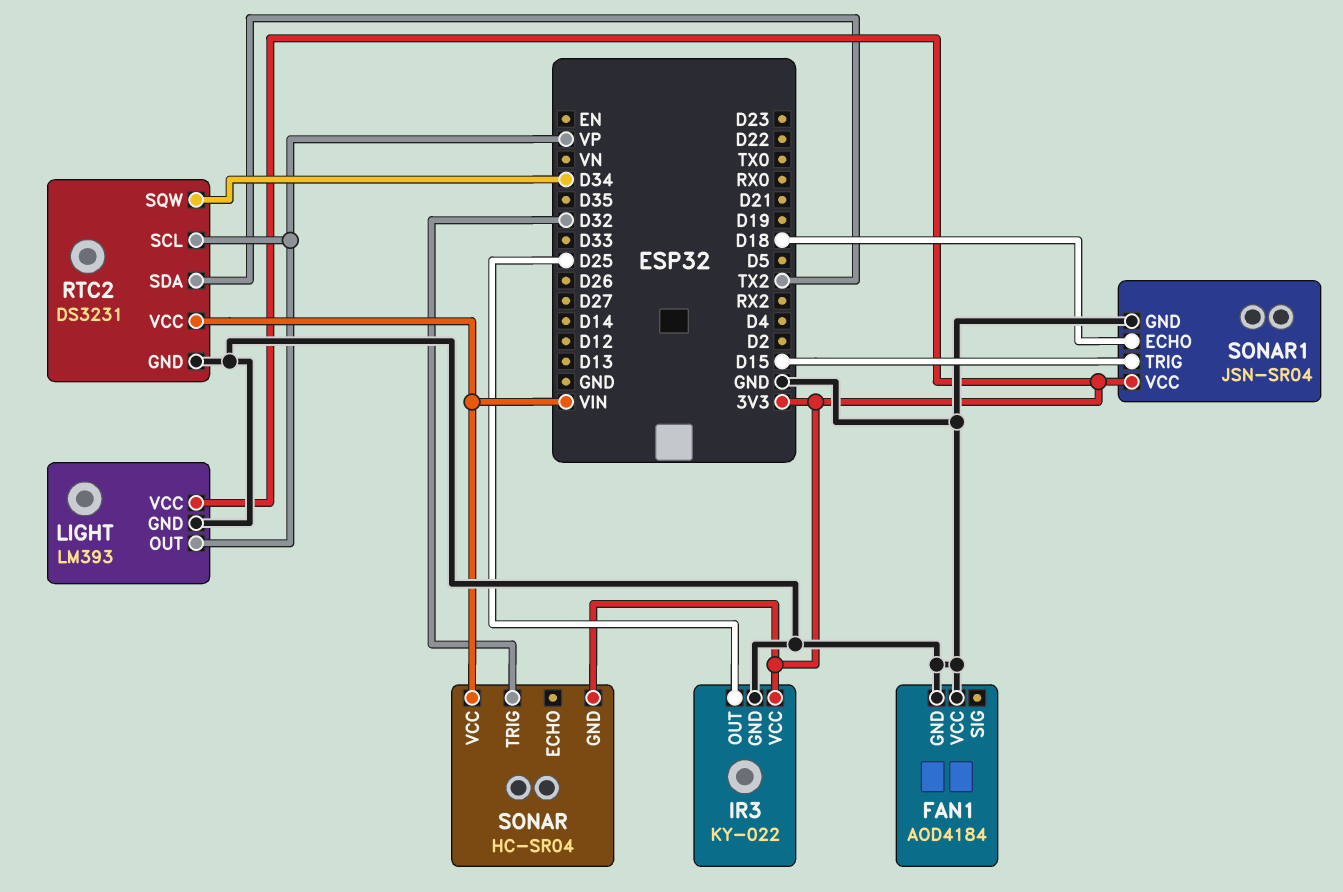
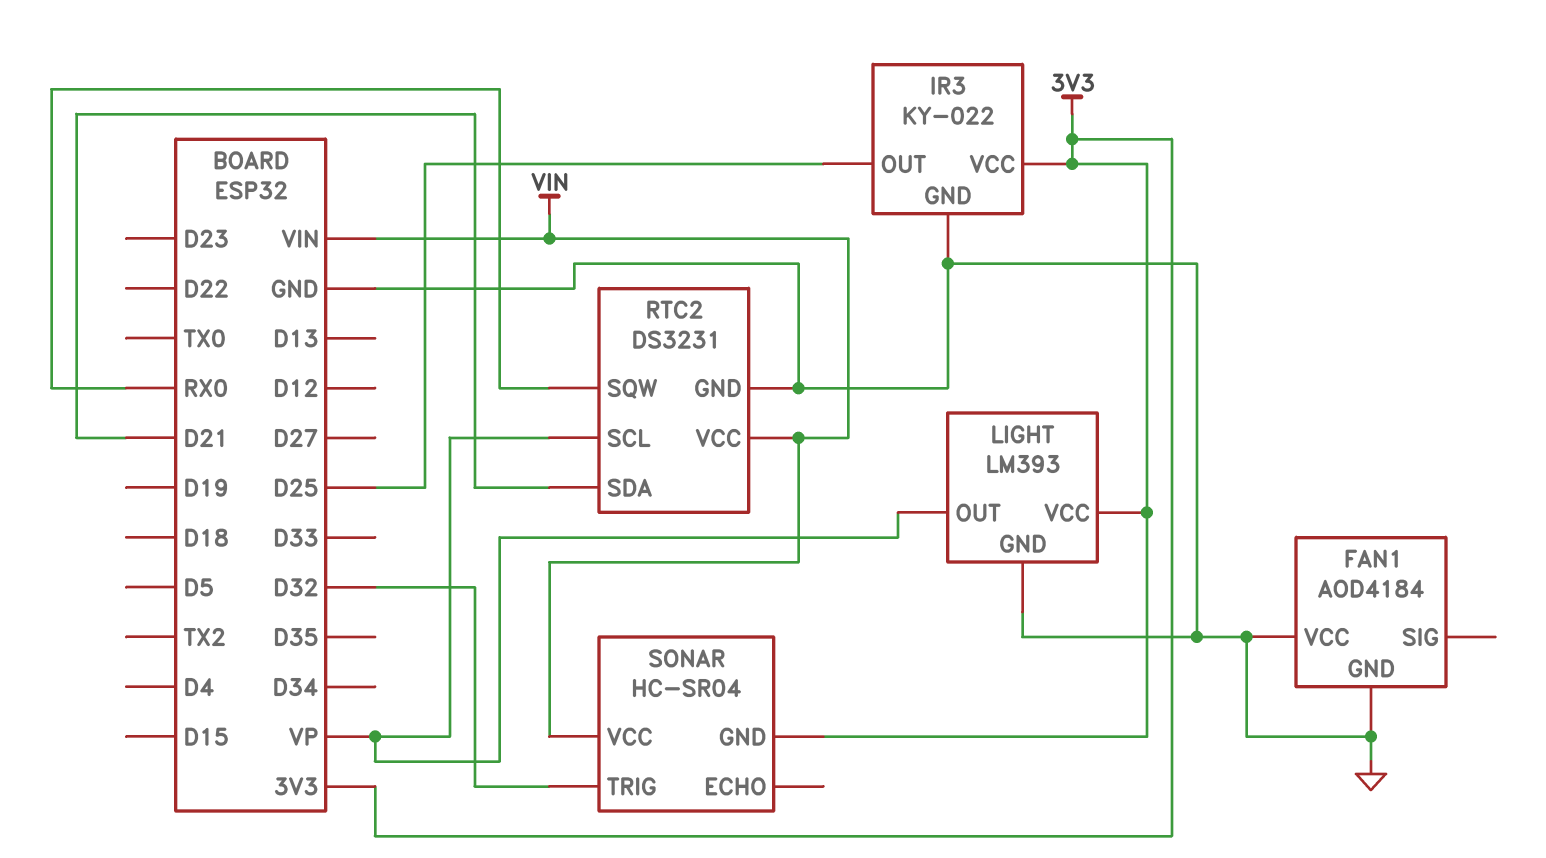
RTC2 pin SDA: TX2 -> D21
RTC2 pin SQW: D34 -> RX0
SONAR1: JSN-SR04 -> none
SONAR1 pin ECHO: D18 -> none
SONAR1 pin GND: GND -> none
SONAR1 pin TRIG: D15 -> none
SONAR1 pin VCC: 3V3 -> none

